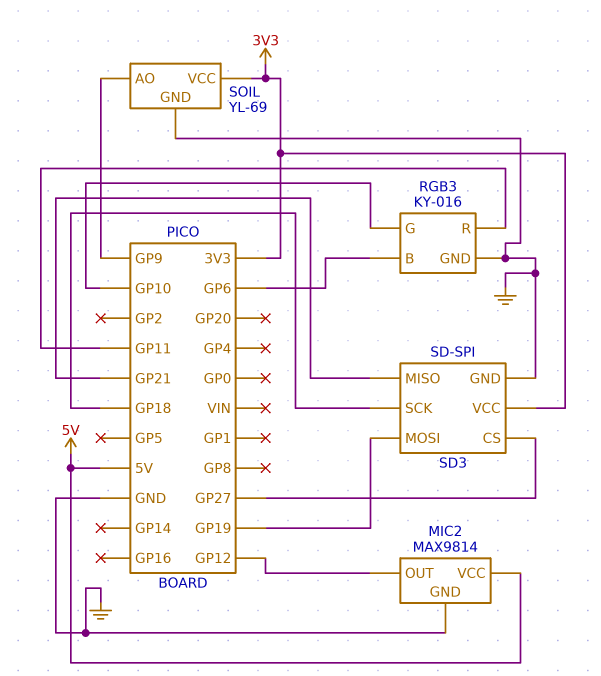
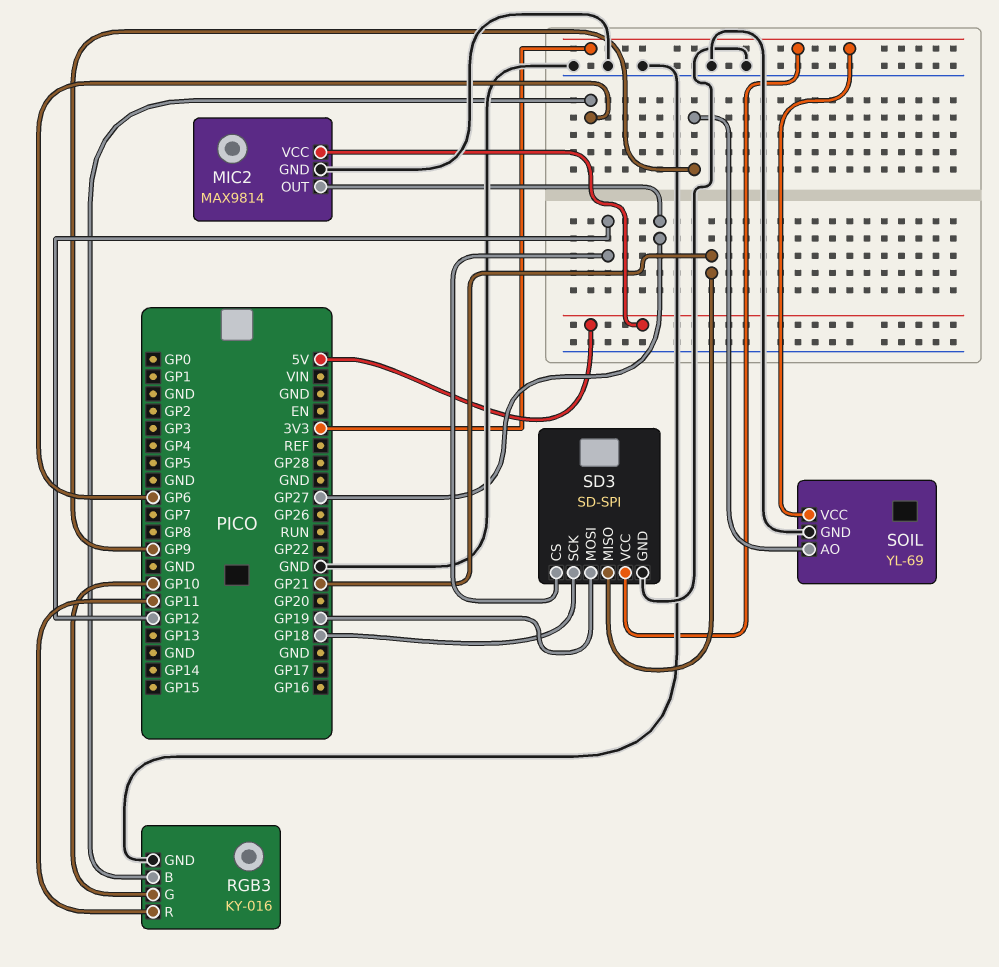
MIC2 pin OUT: GP12 -> GP27
SD3 pin CS: GP27 -> GP12

